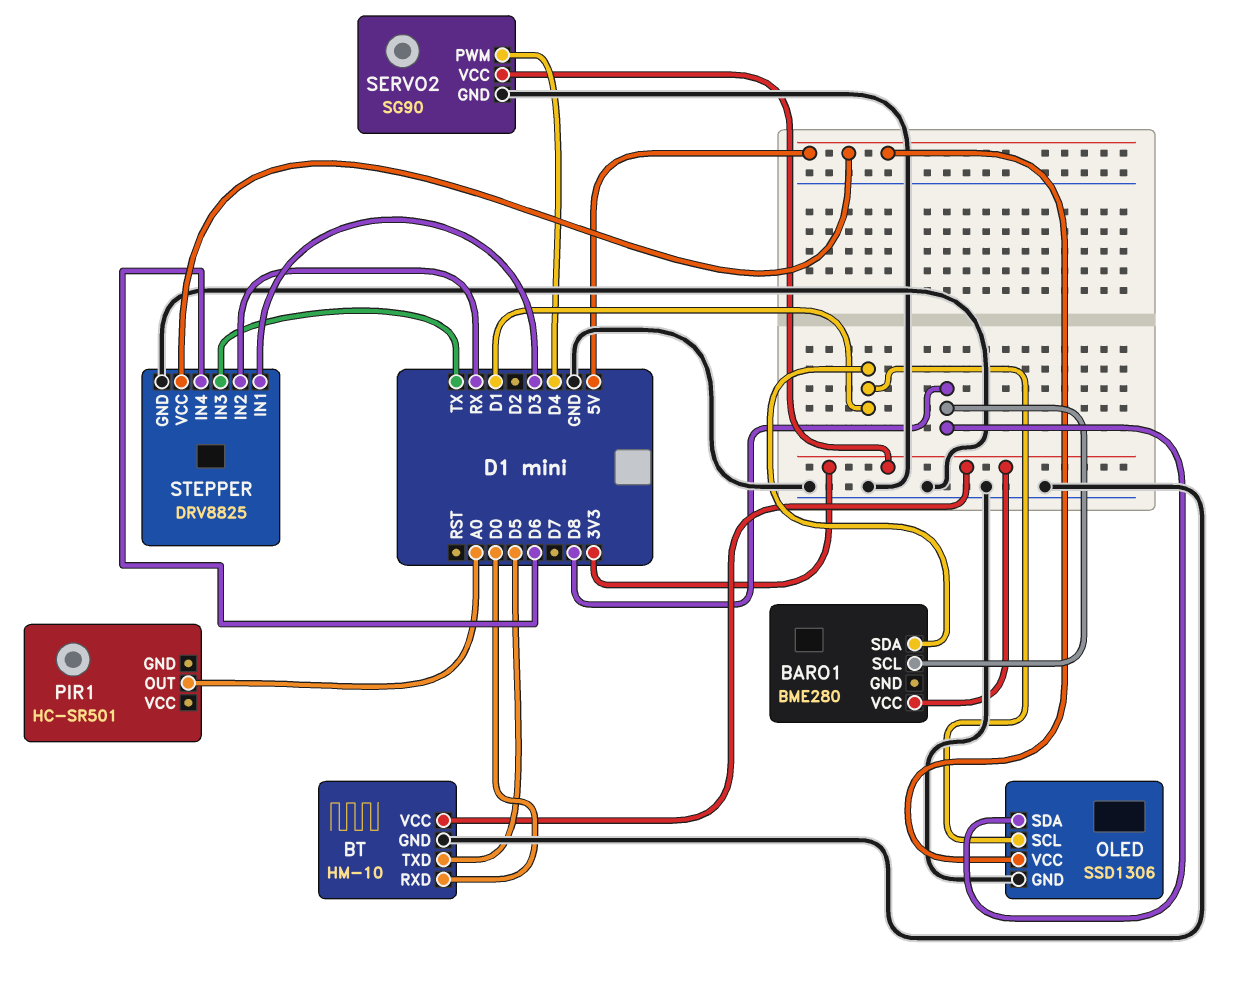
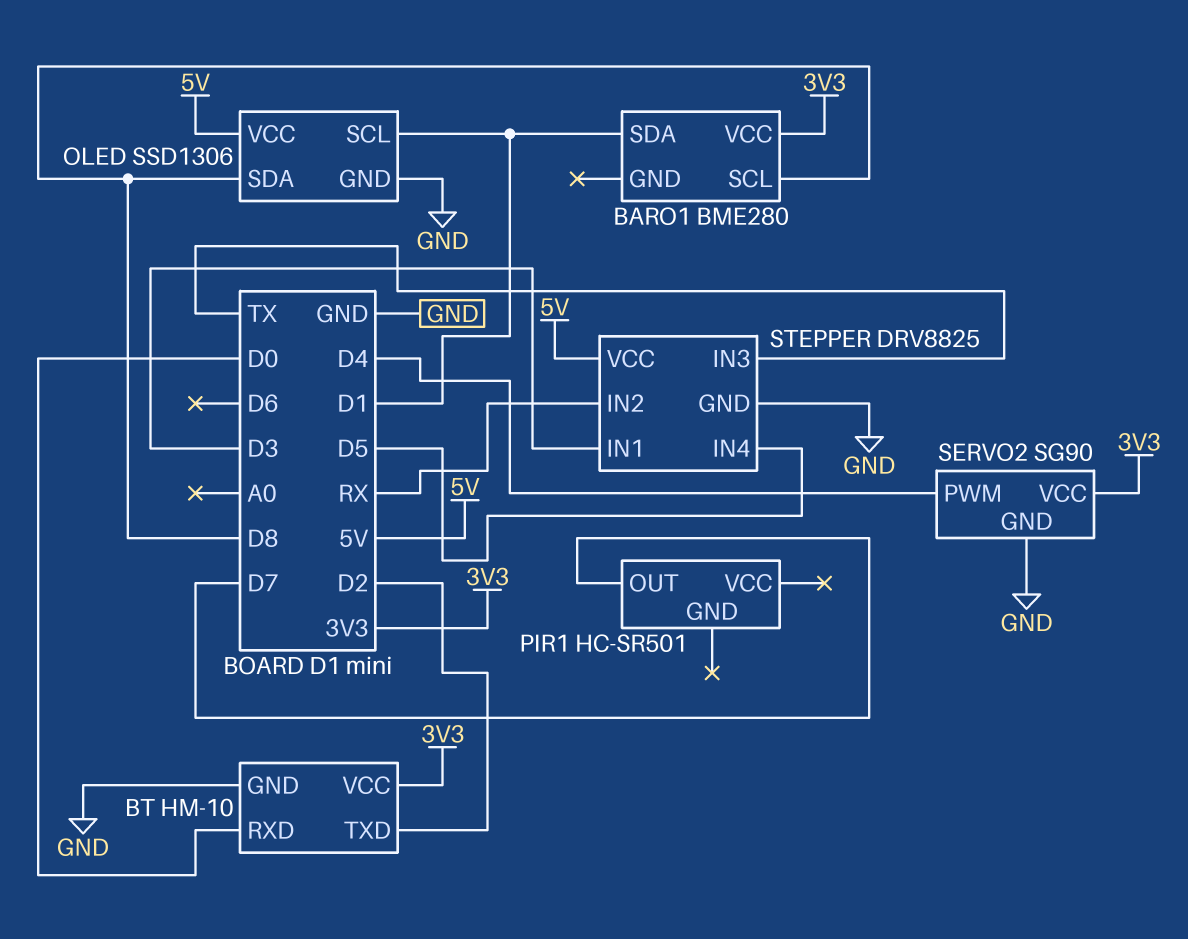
BT pin TXD: D5 -> D2
PIR1 pin OUT: A0 -> D7
STEPPER pin IN4: D6 -> D5

